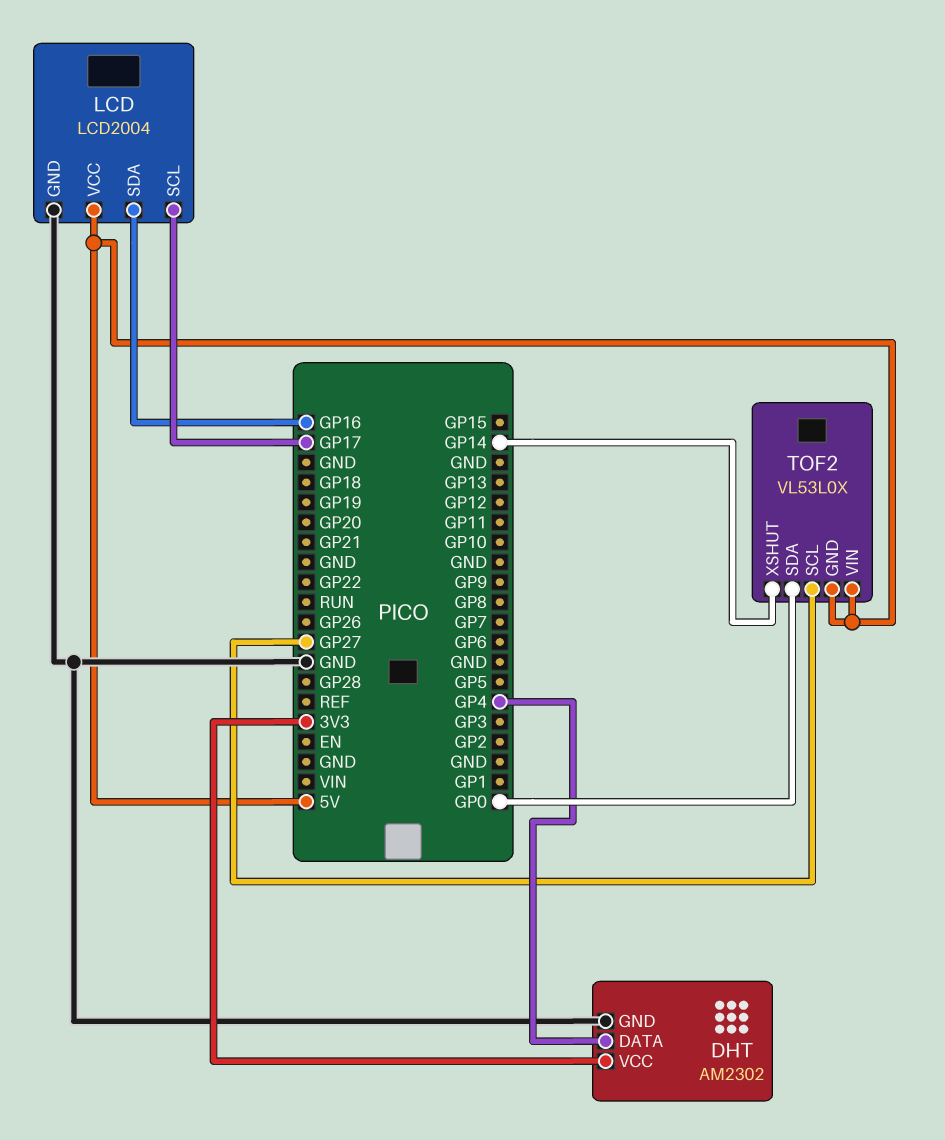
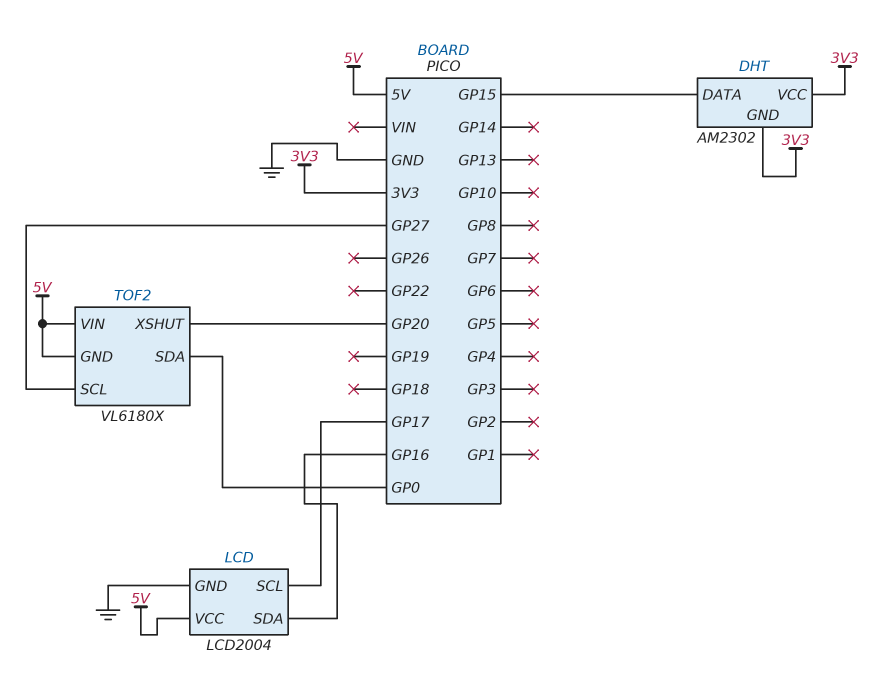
DHT pin DATA: GP4 -> GP15
DHT pin GND: GND -> 3V3
TOF2: VL53L0X -> VL6180X
TOF2 pin XSHUT: GP14 -> GP20

